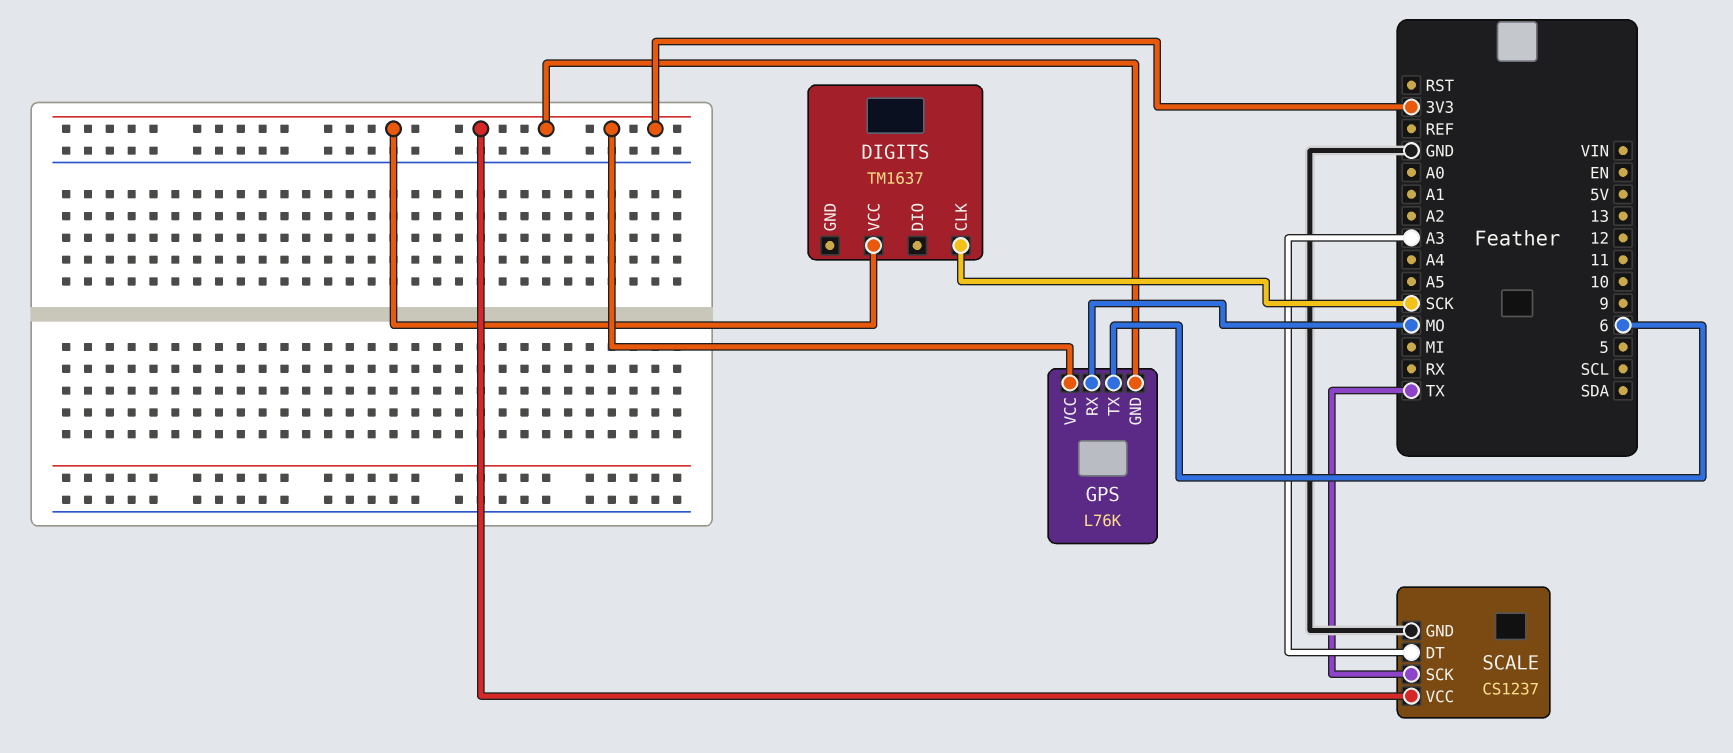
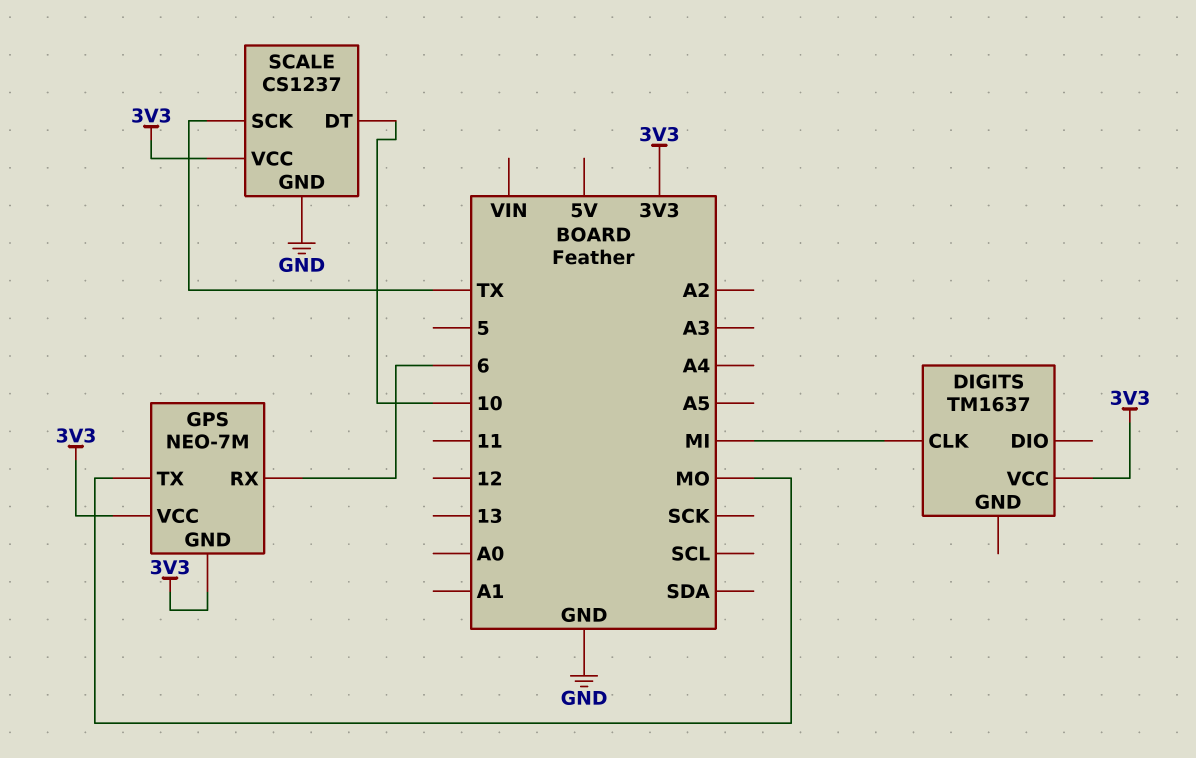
DIGITS pin CLK: SCK -> MI
GPS: L76K -> NEO-7M
GPS pin RX: MO -> 6
GPS pin TX: 6 -> MO
SCALE pin DT: A3 -> 10

